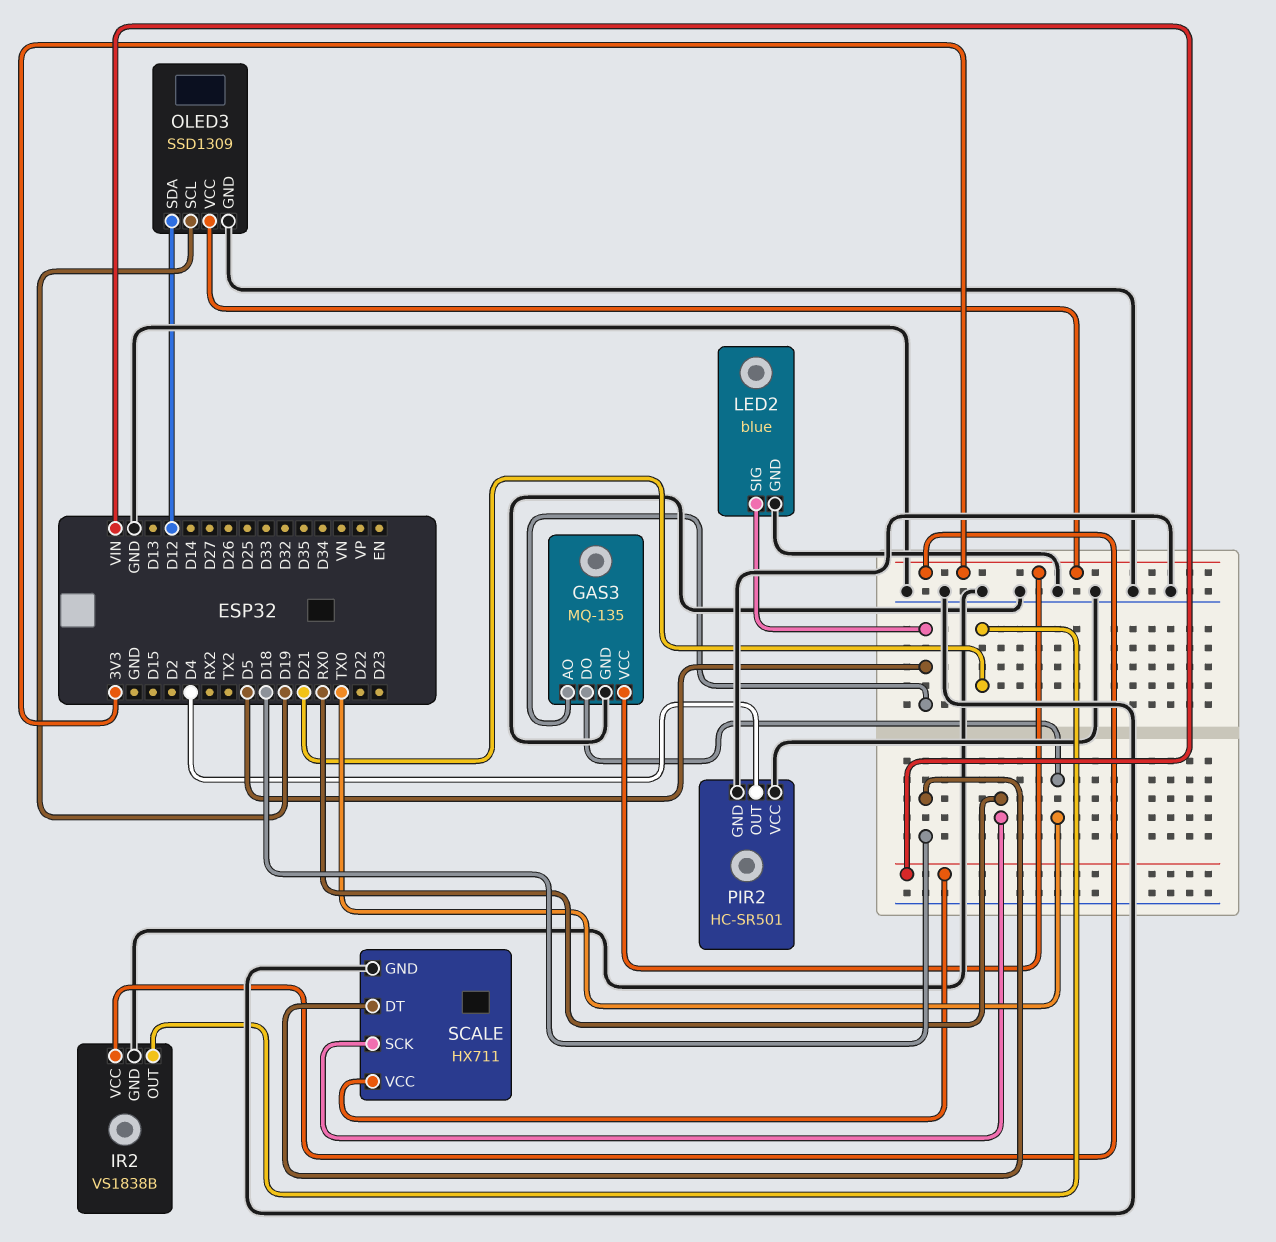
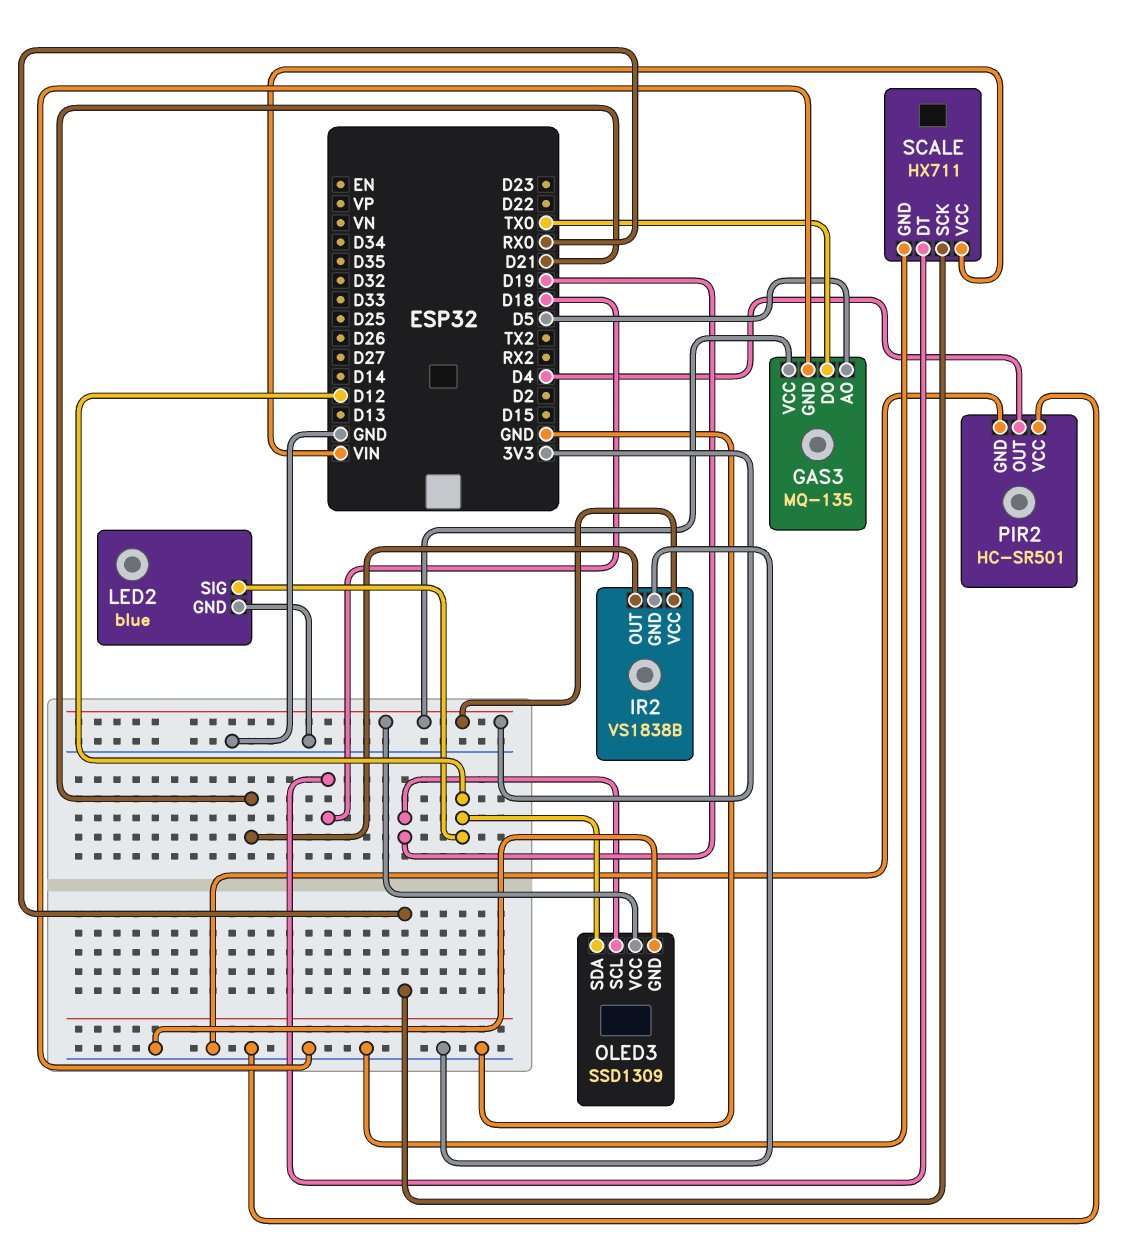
LED2 pin SIG: D5 -> D12

